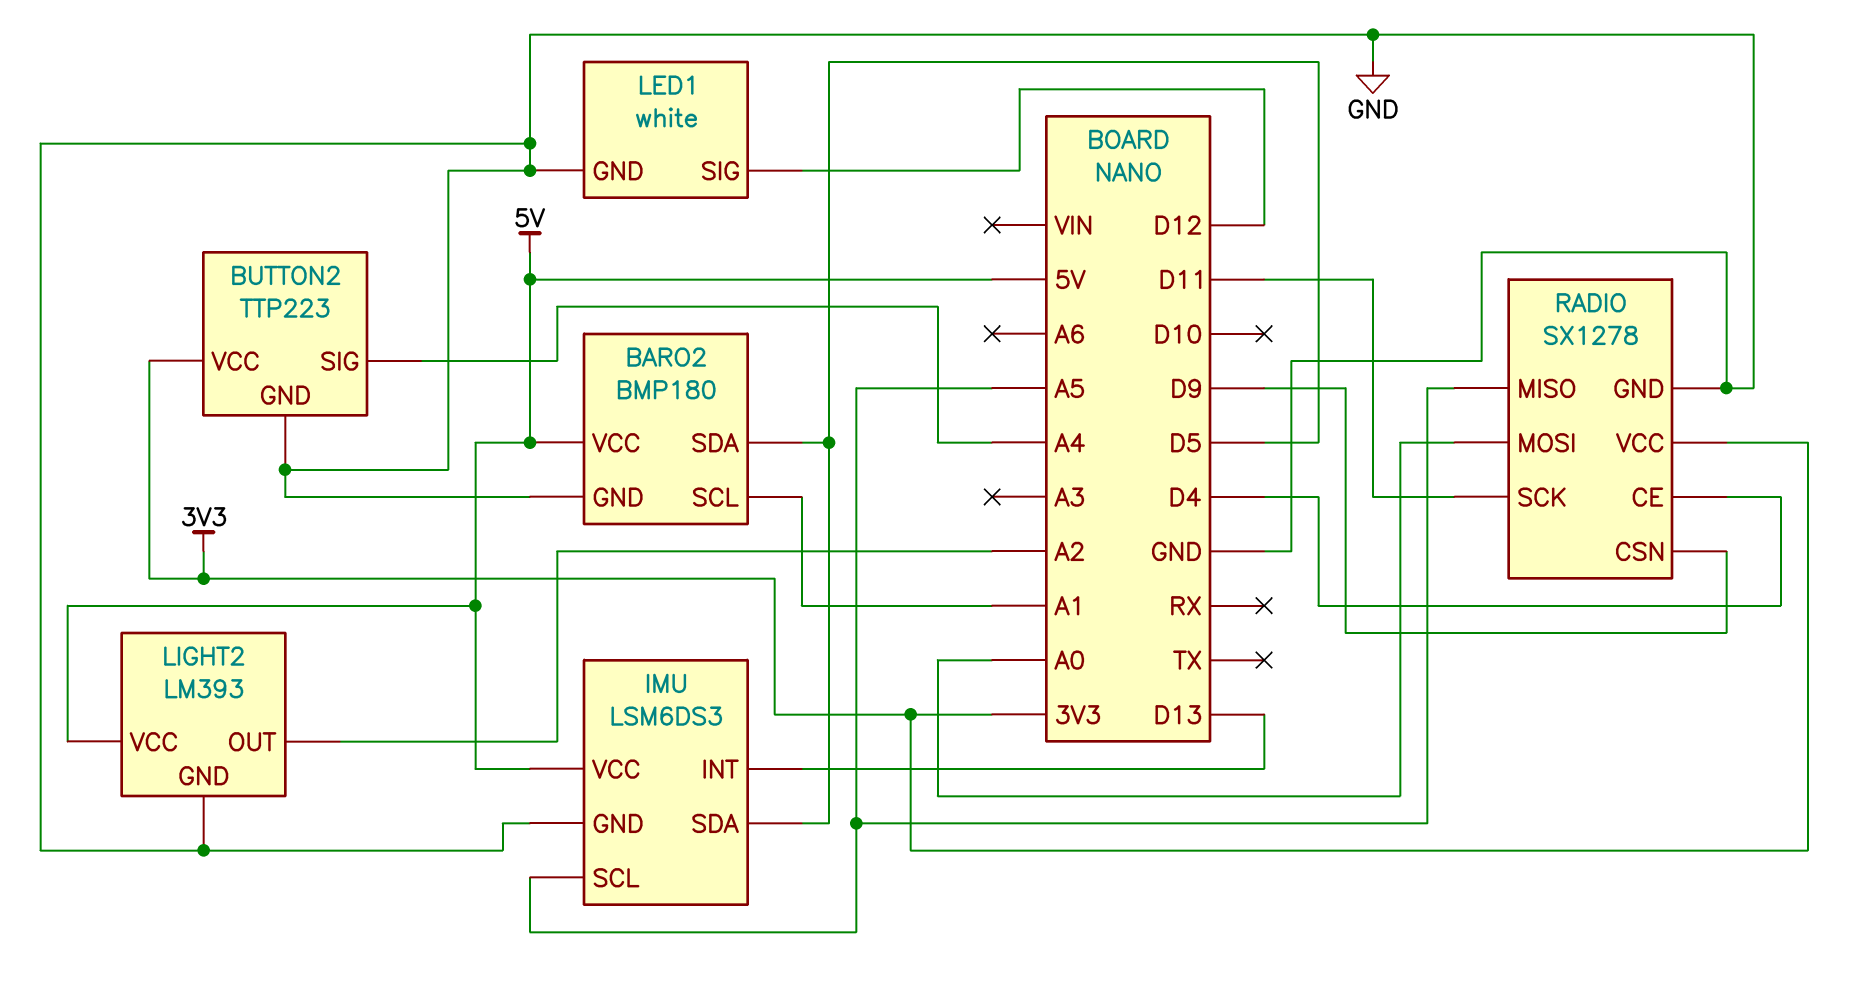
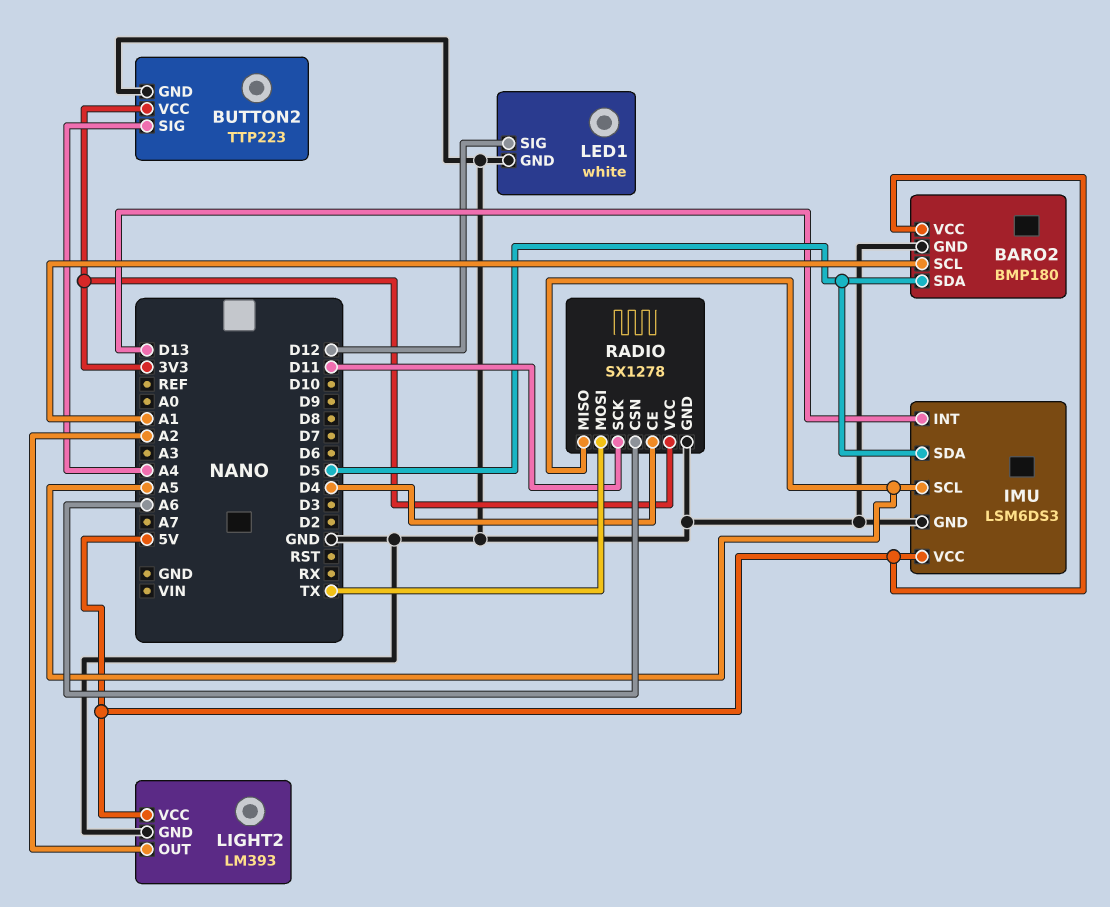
RADIO pin CSN: D9 -> A6
RADIO pin MOSI: A0 -> TX

